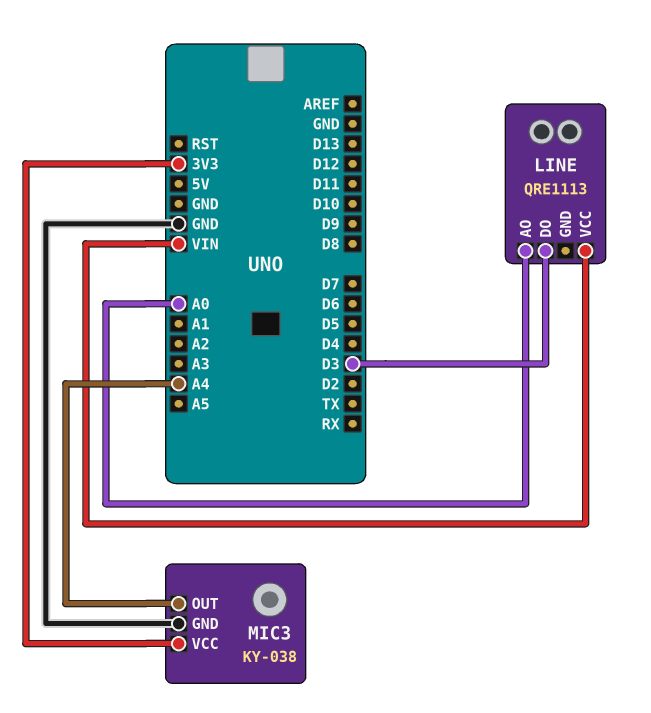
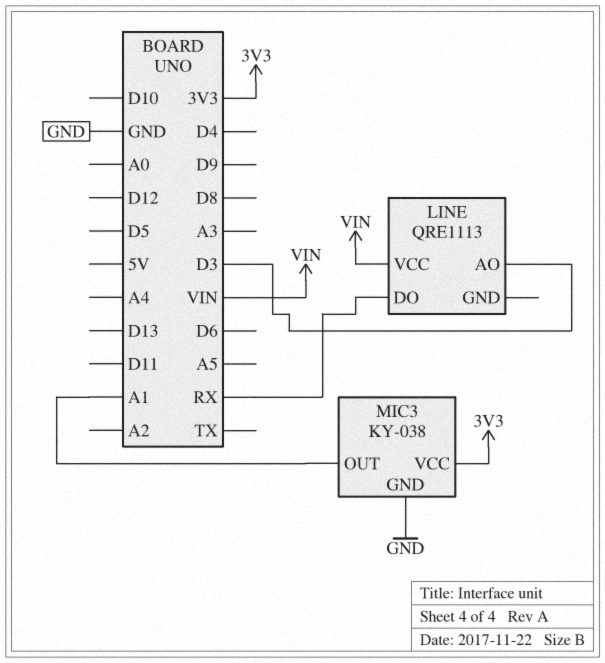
LINE pin AO: A0 -> D3
LINE pin DO: D3 -> RX
MIC3 pin OUT: A4 -> A1

